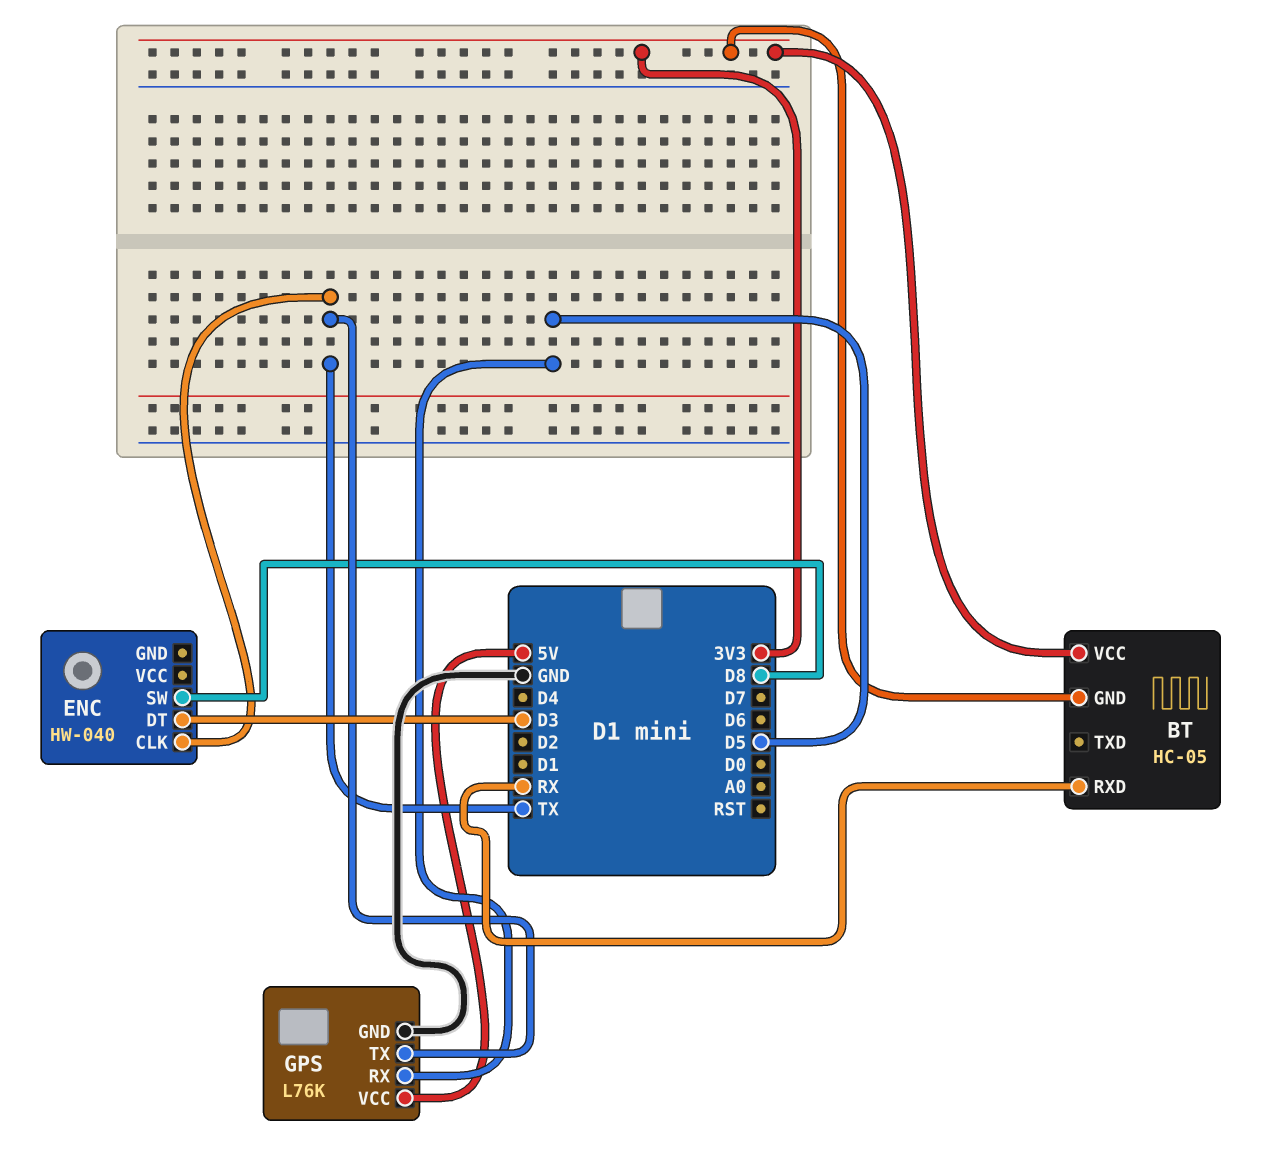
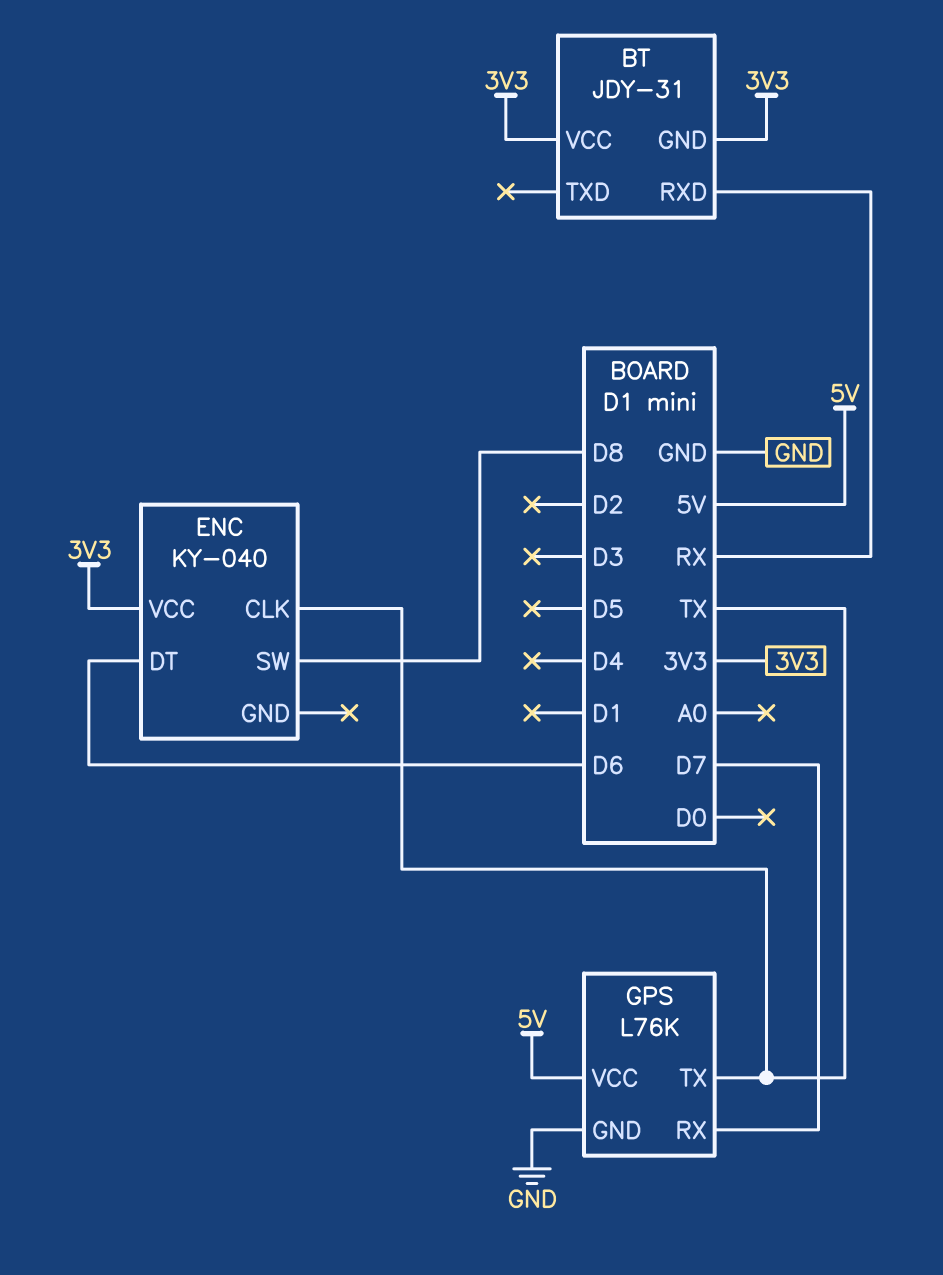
BT: HC-05 -> JDY-31
ENC: HW-040 -> KY-040
ENC pin DT: D3 -> D6
ENC pin VCC: none -> 3V3
GPS pin RX: D5 -> D7

